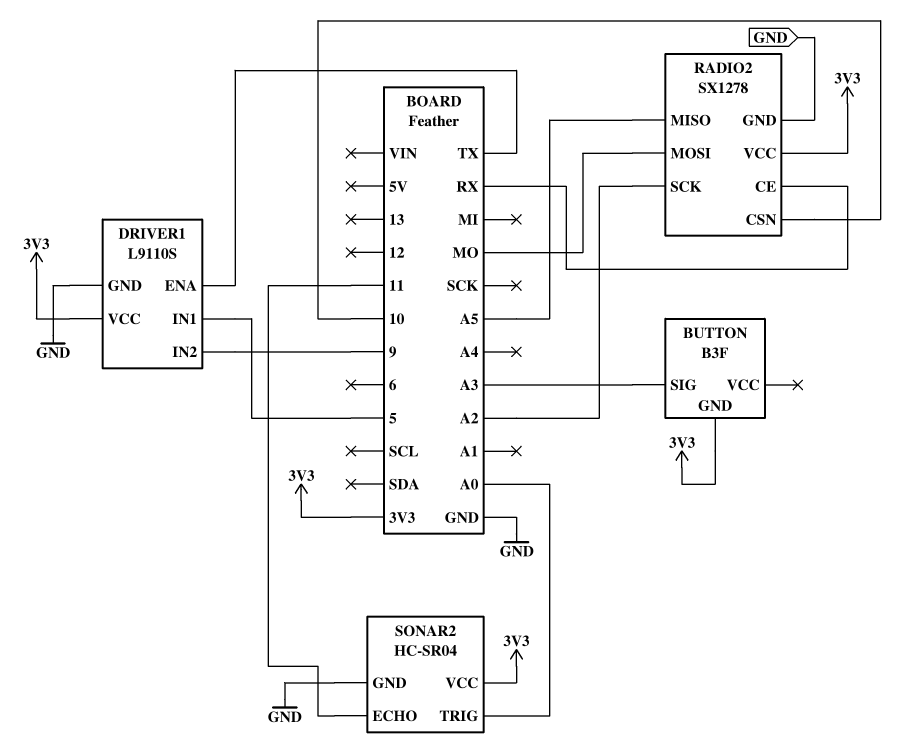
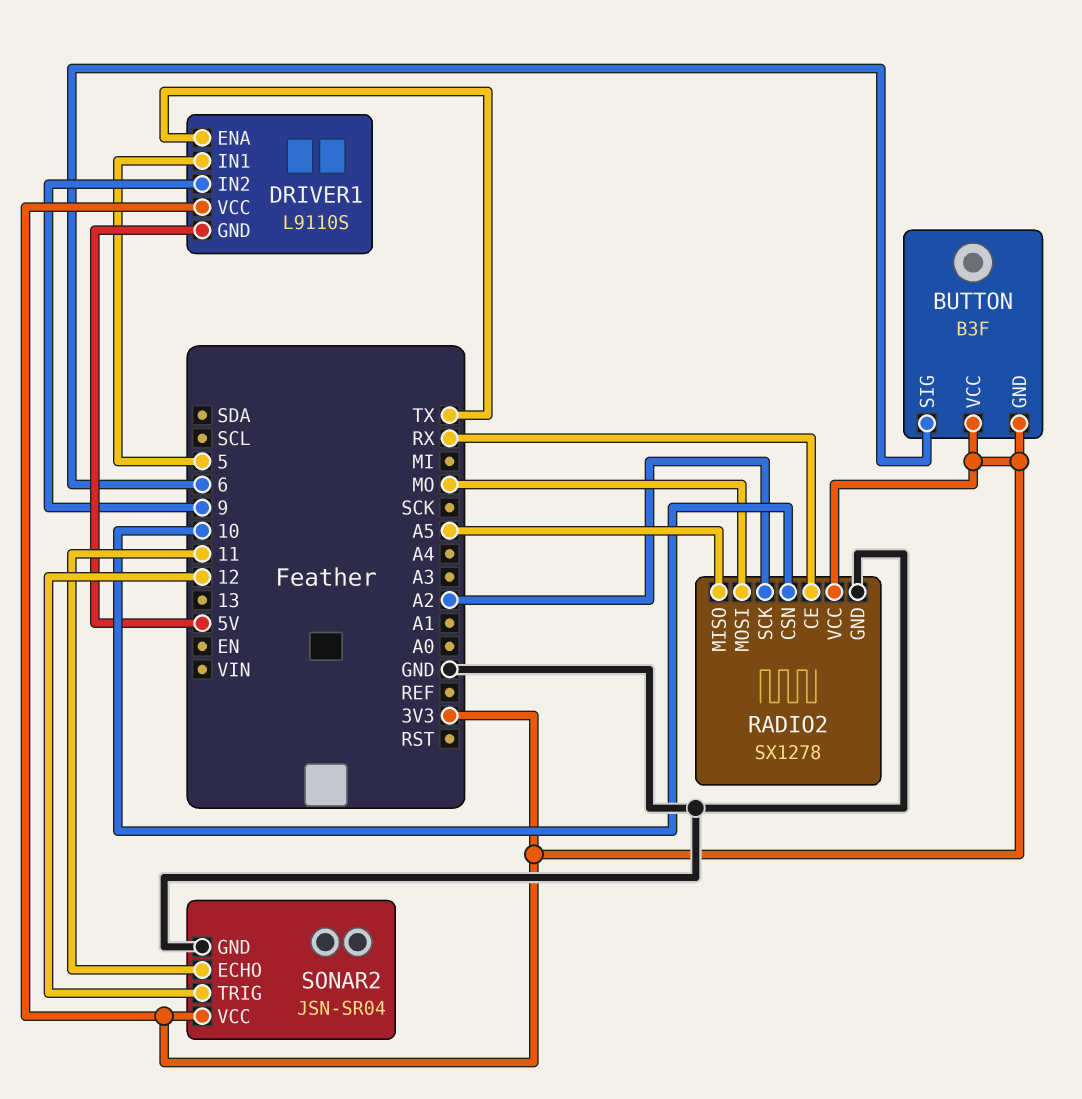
BUTTON pin SIG: A3 -> 6
BUTTON pin VCC: none -> 3V3
DRIVER1 pin GND: GND -> 5V
SONAR2: HC-SR04 -> JSN-SR04
SONAR2 pin TRIG: A0 -> 12

